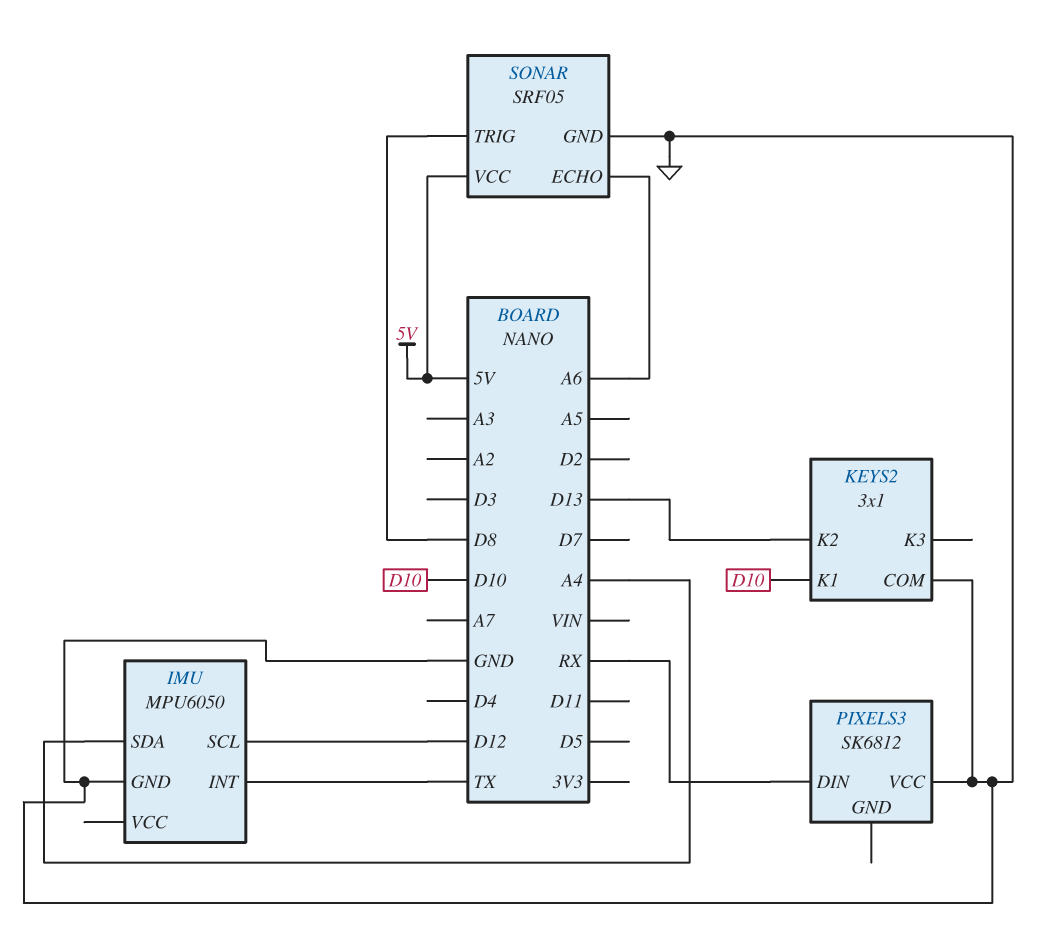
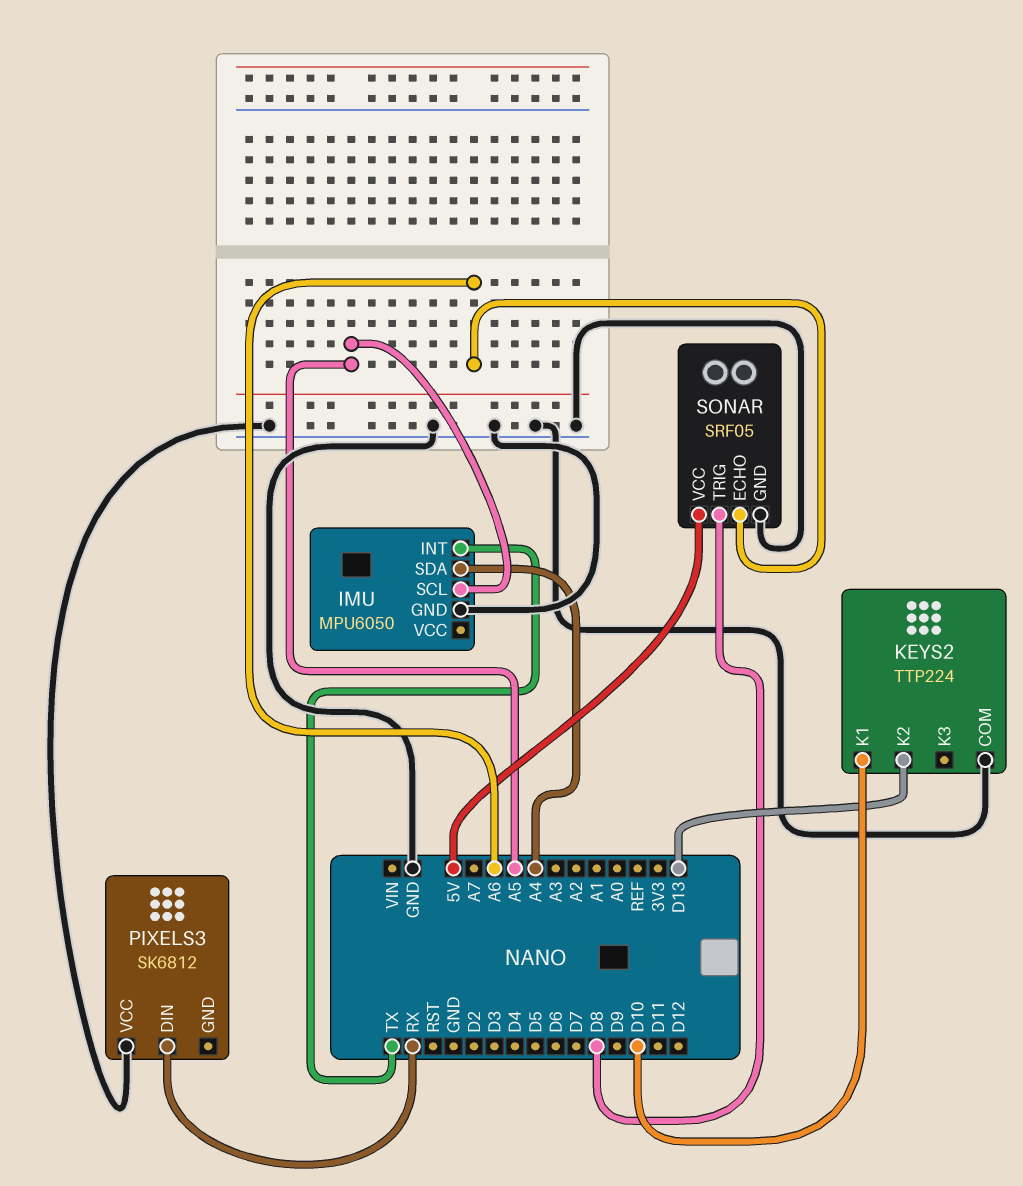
IMU pin SCL: D12 -> A5
KEYS2: 3x1 -> TTP224

